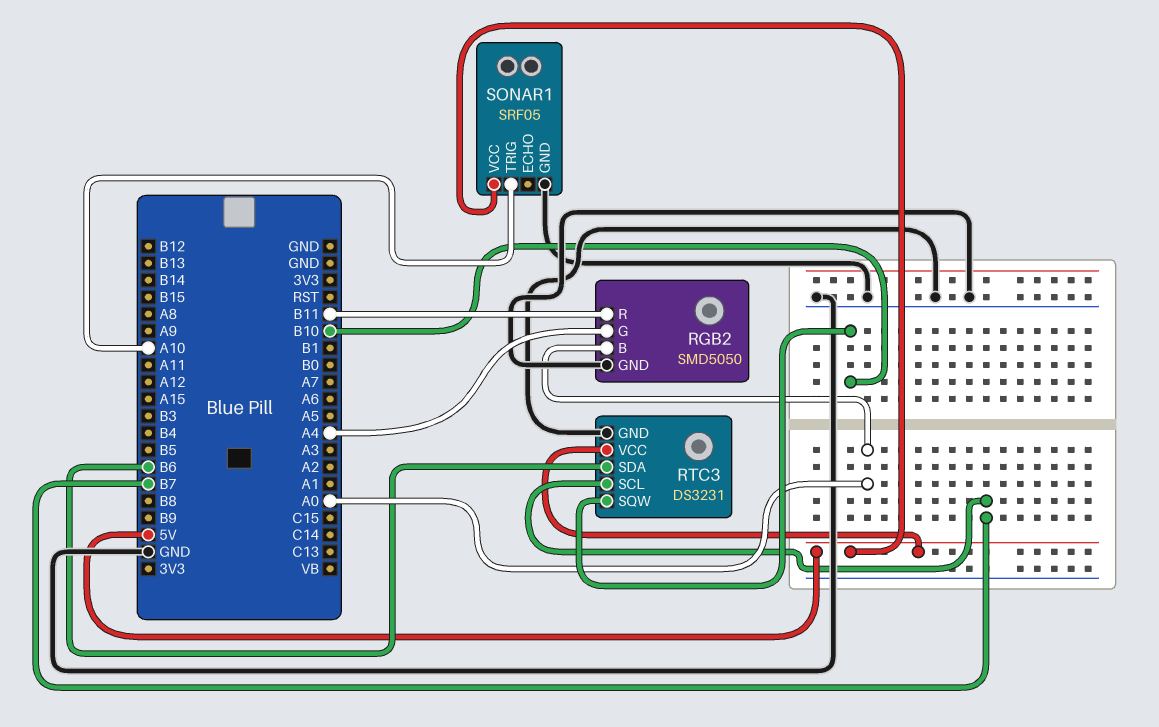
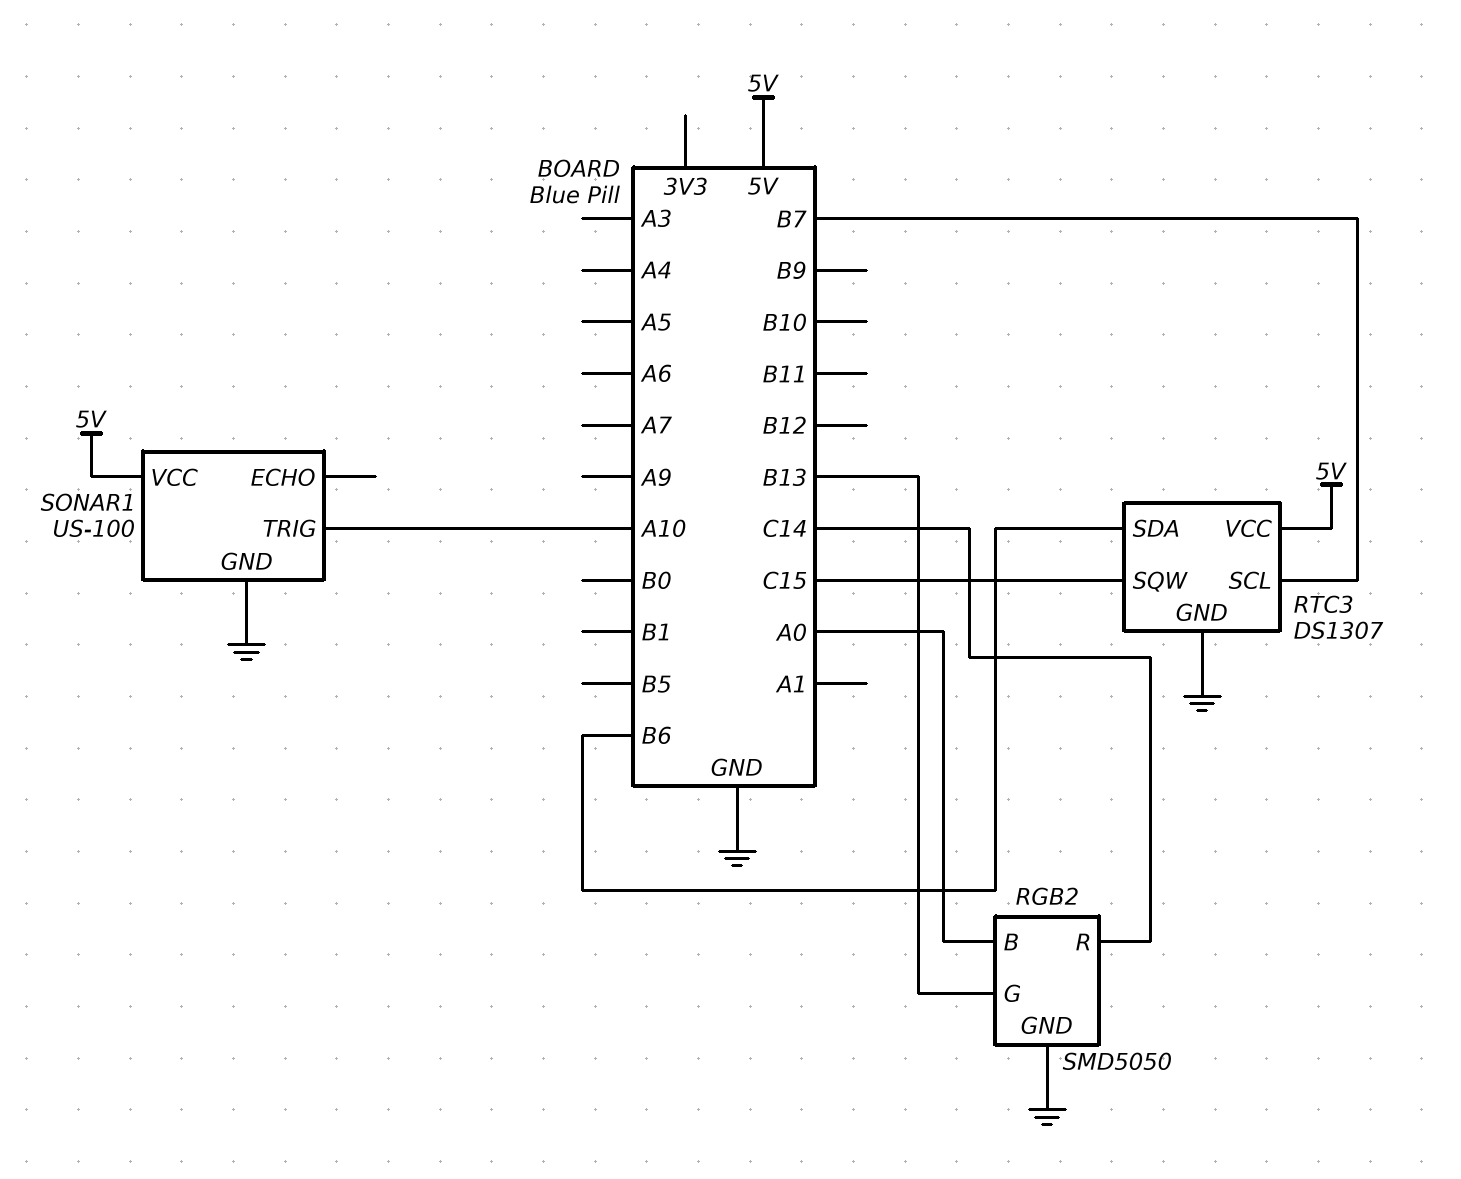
RGB2 pin G: A4 -> B13
RGB2 pin R: B11 -> C14
RTC3: DS3231 -> DS1307
RTC3 pin SQW: B10 -> C15
SONAR1: SRF05 -> US-100

